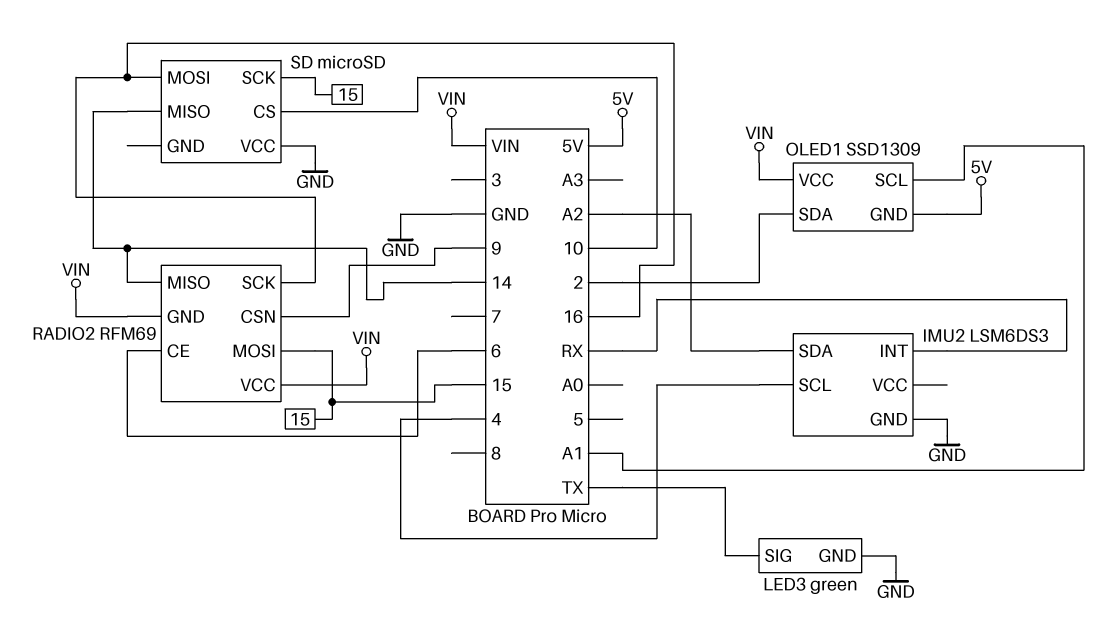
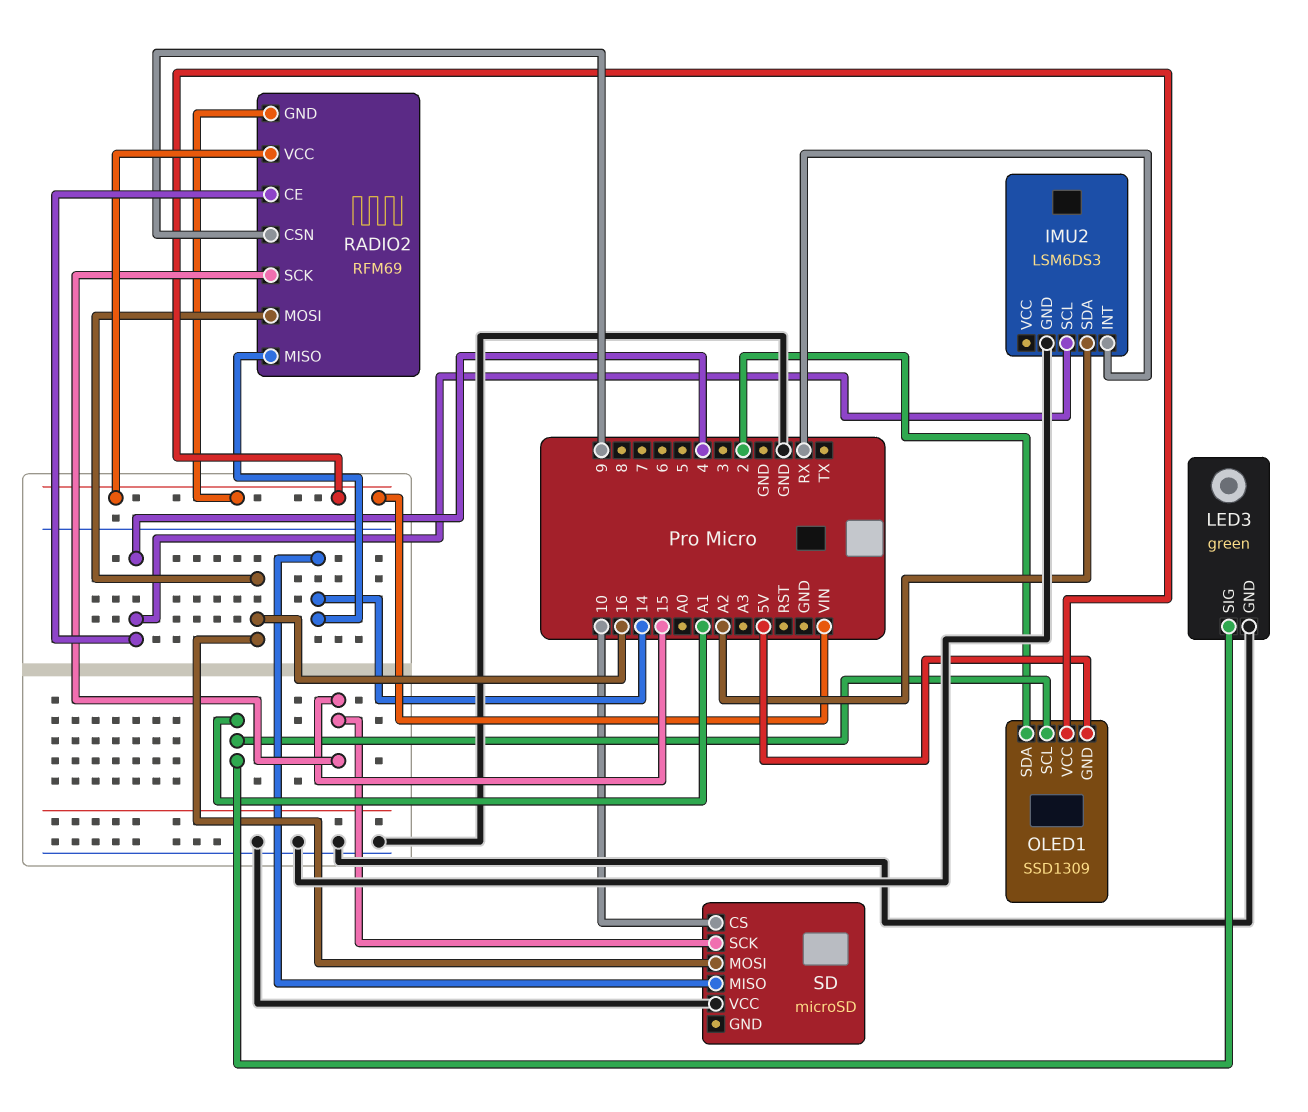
LED3 pin SIG: TX -> A1
RADIO2 pin CE: 6 -> 4
RADIO2 pin MOSI: 15 -> 16
RADIO2 pin SCK: 16 -> 15

